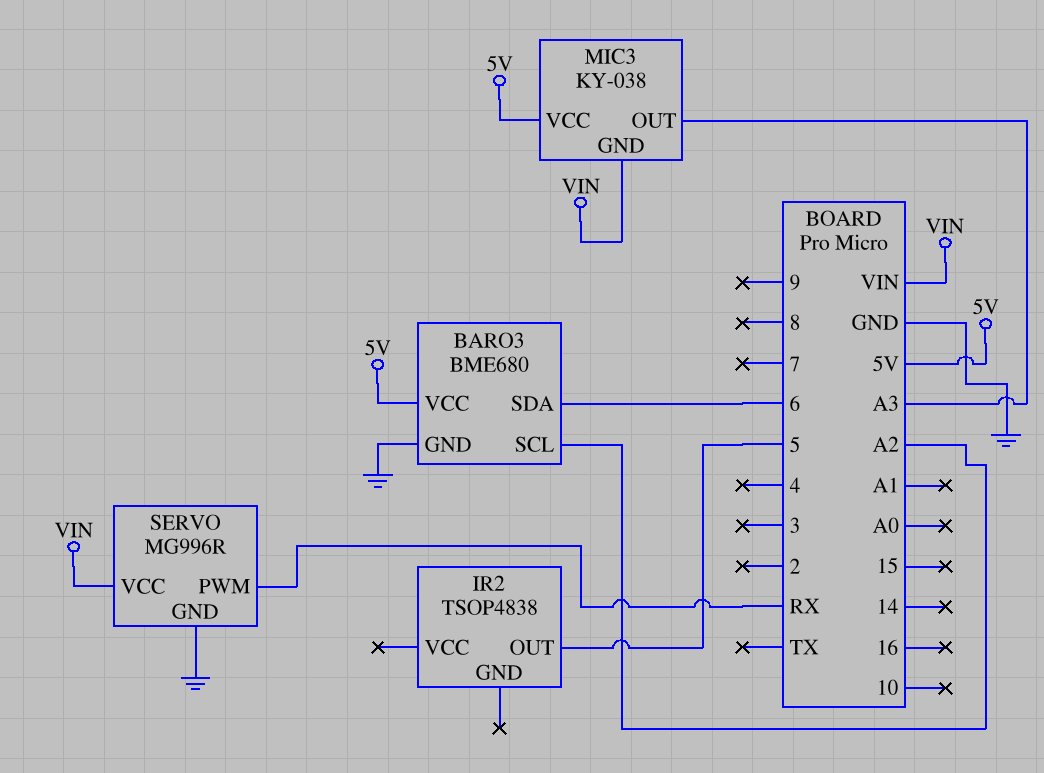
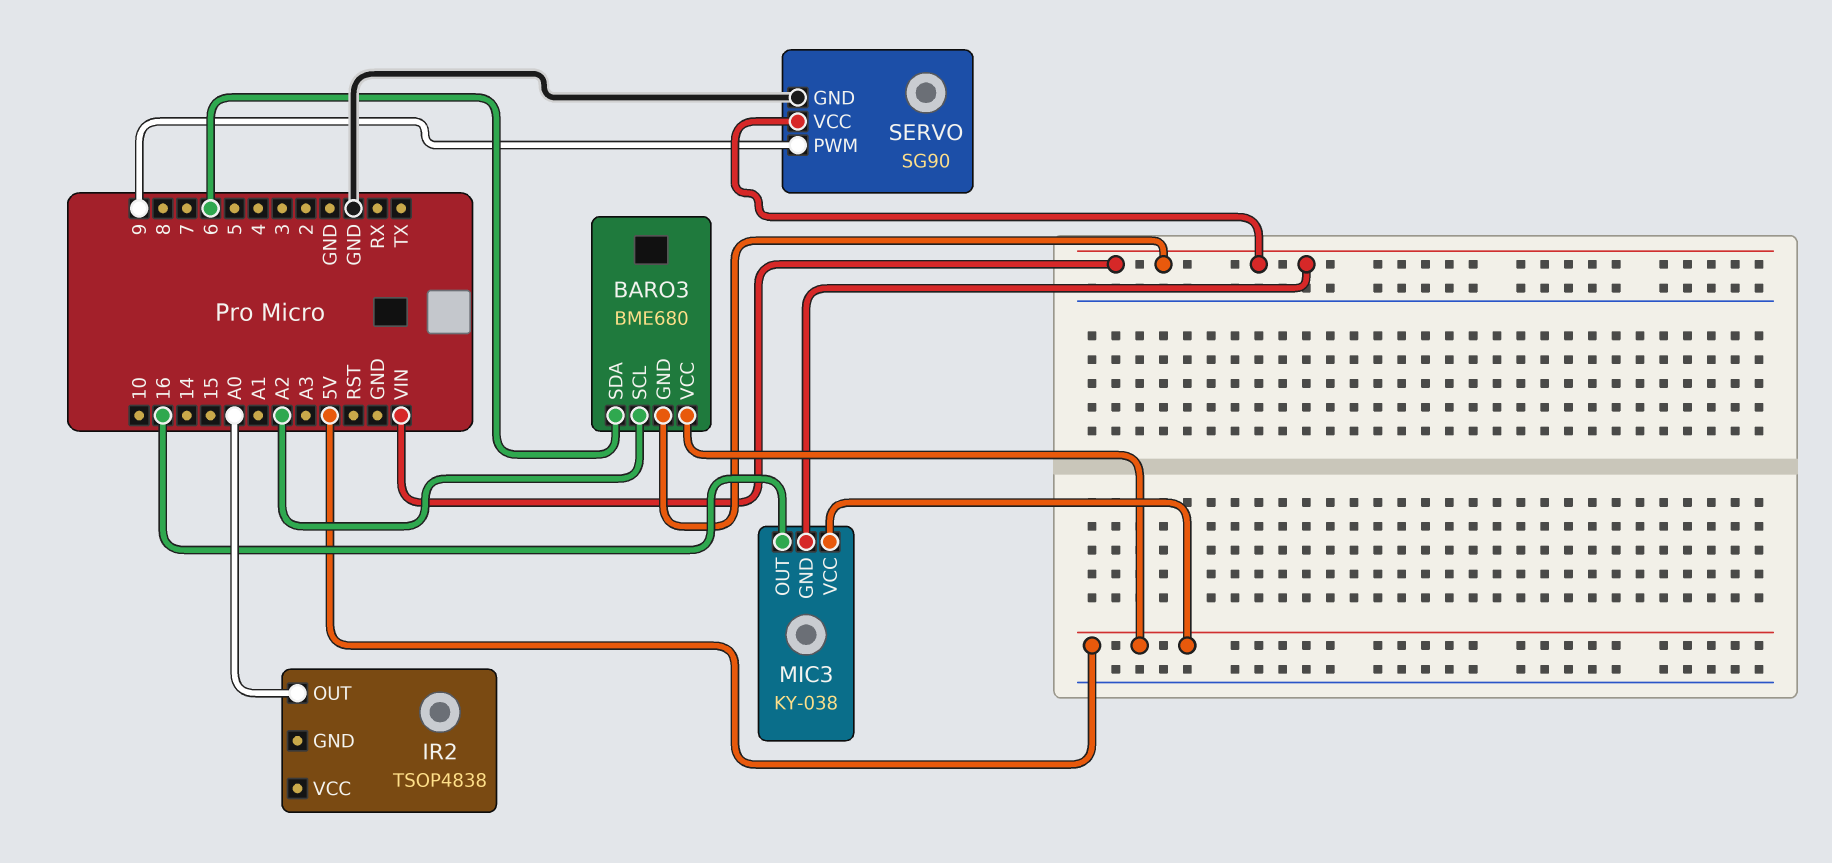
BARO3 pin GND: GND -> VIN
IR2 pin OUT: 5 -> A0
MIC3 pin OUT: A3 -> 16
SERVO: MG996R -> SG90
SERVO pin PWM: RX -> 9

